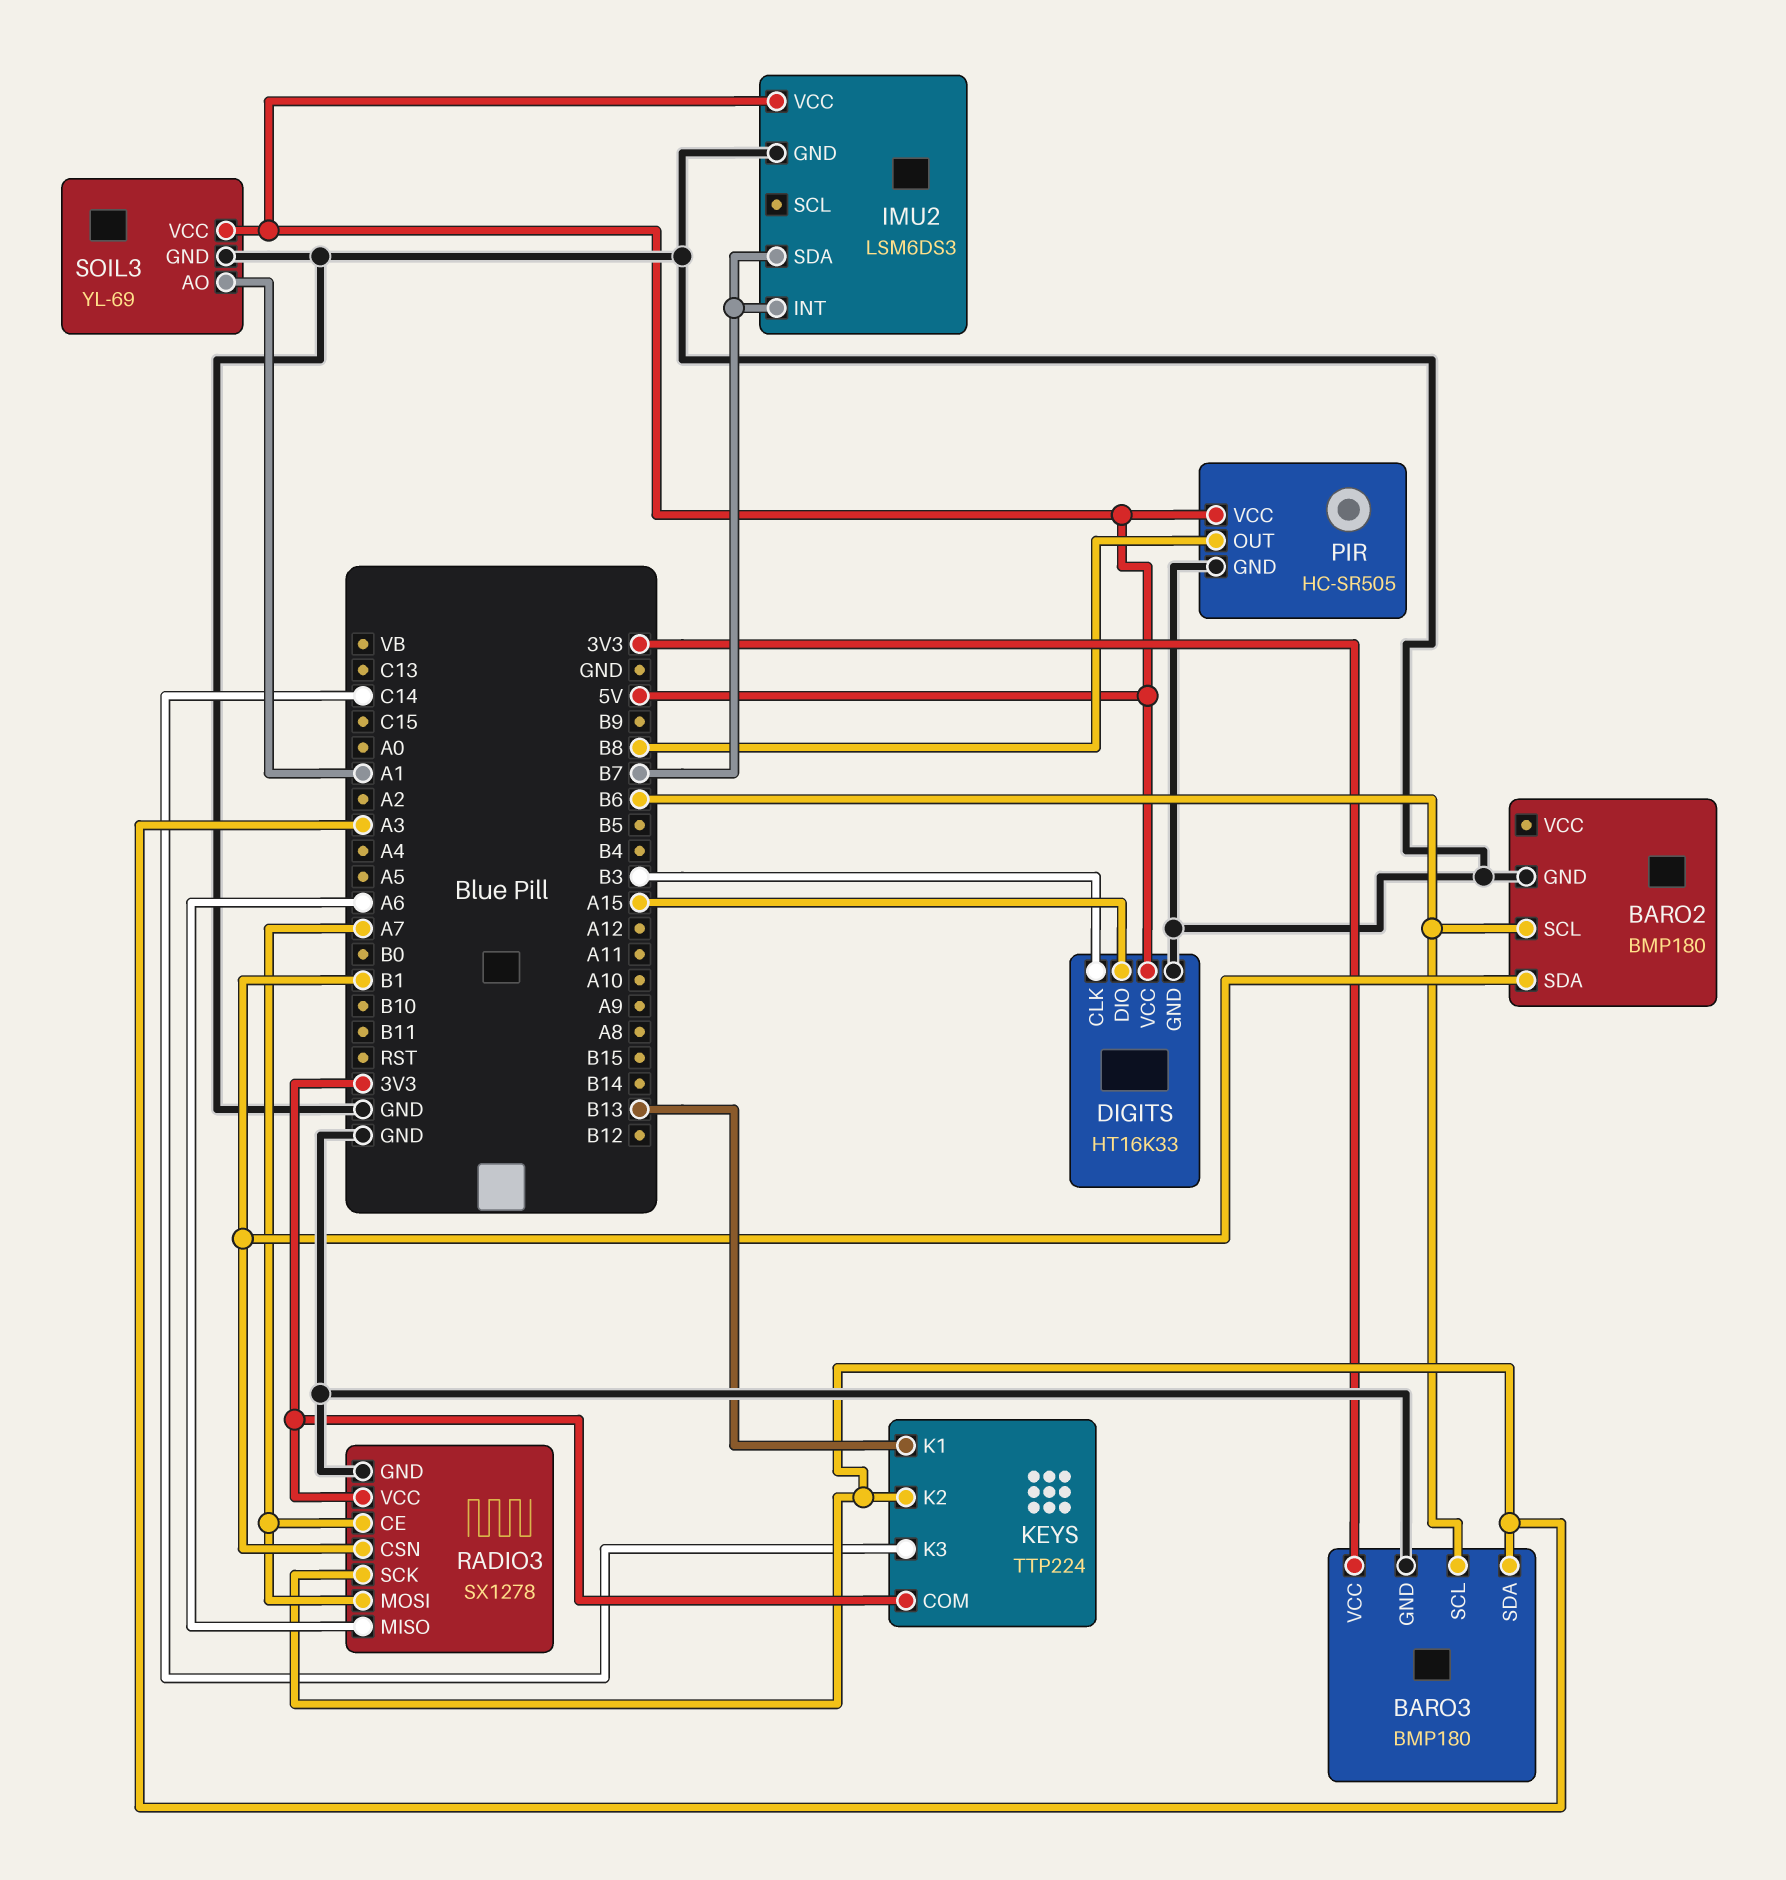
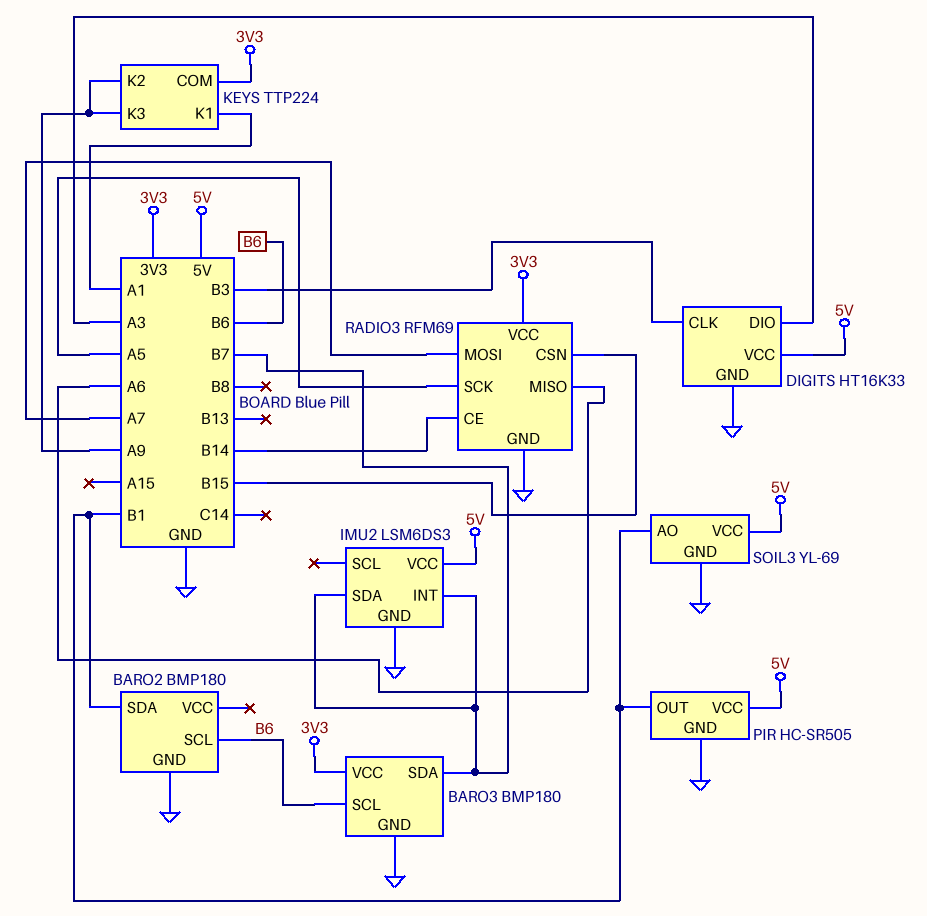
BARO3 pin SDA: A3 -> B7
DIGITS pin DIO: A15 -> A3
KEYS pin K1: B13 -> A1
KEYS pin K2: A3 -> A9
KEYS pin K3: C14 -> A9
PIR pin OUT: B8 -> B1
RADIO3: SX1278 -> RFM69
RADIO3 pin CE: A7 -> B14
RADIO3 pin CSN: B1 -> B15
RADIO3 pin SCK: A3 -> A5
SOIL3 pin AO: A1 -> B1

